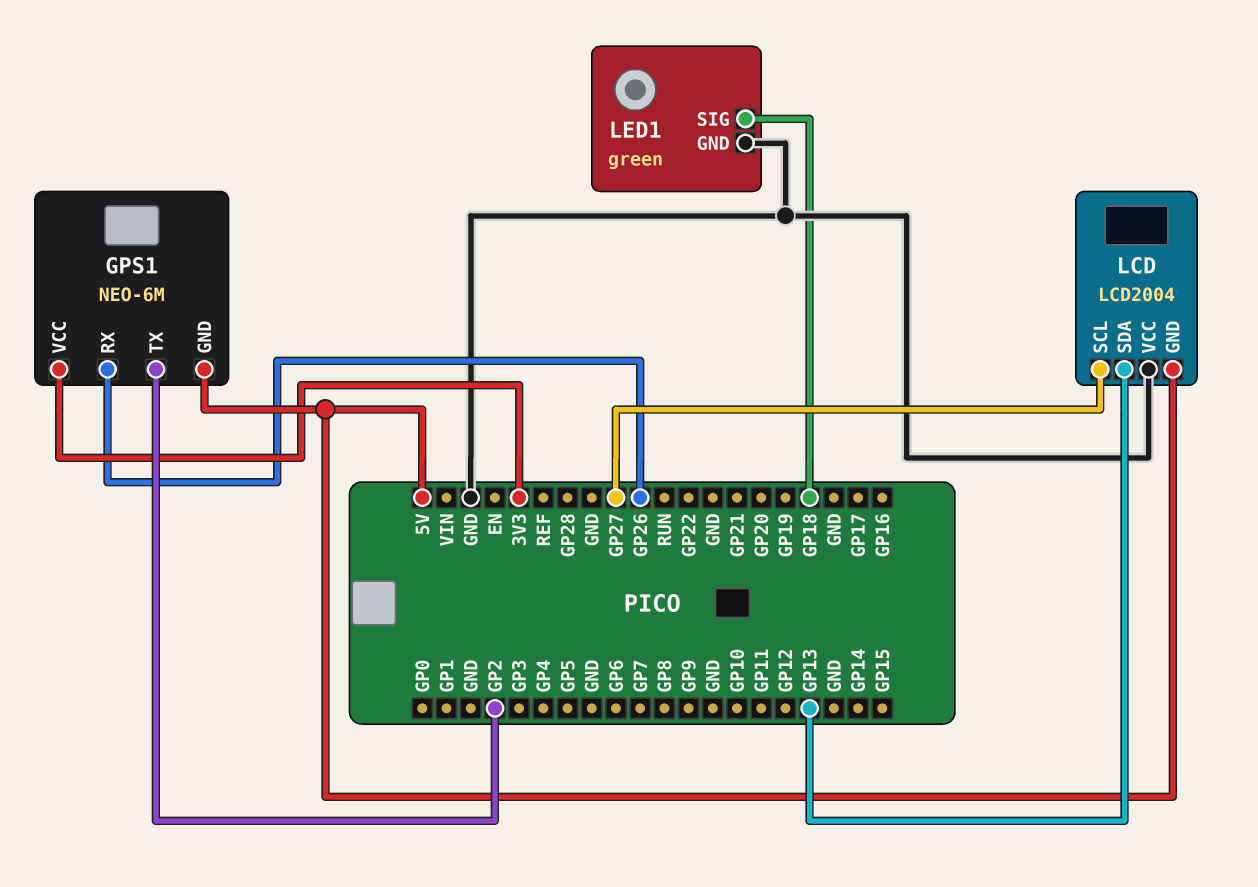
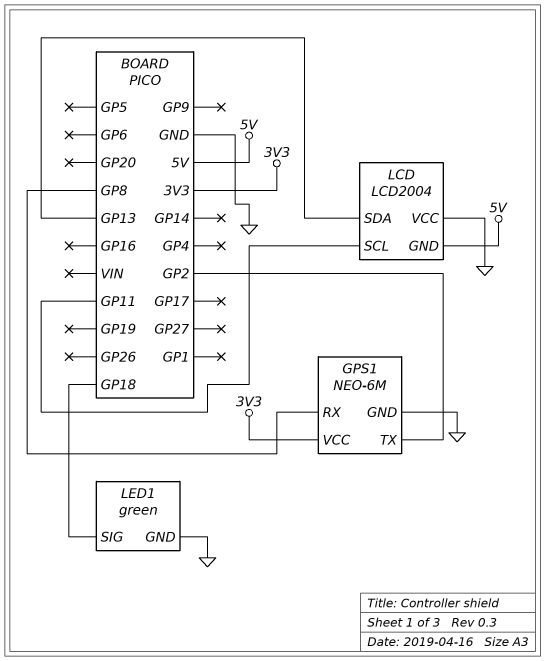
GPS1 pin GND: 5V -> GND
GPS1 pin RX: GP26 -> GP8
LCD pin SCL: GP27 -> GP11

